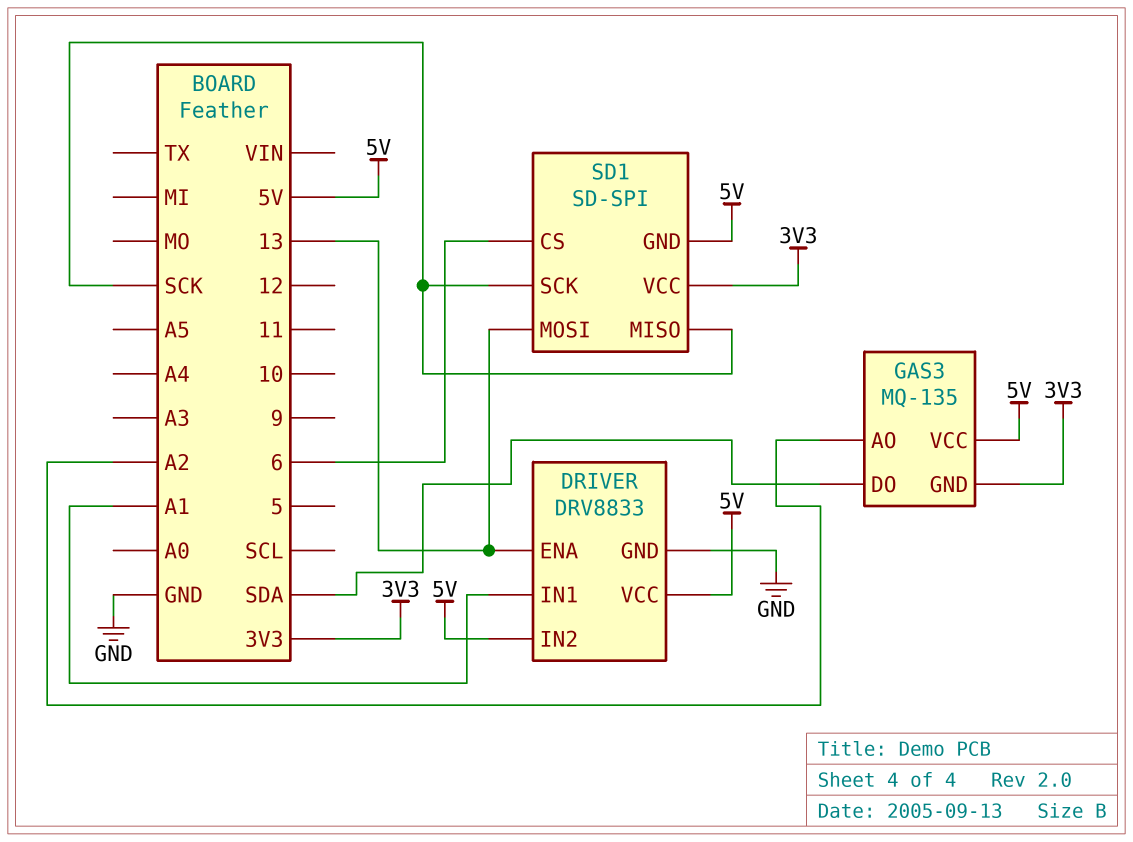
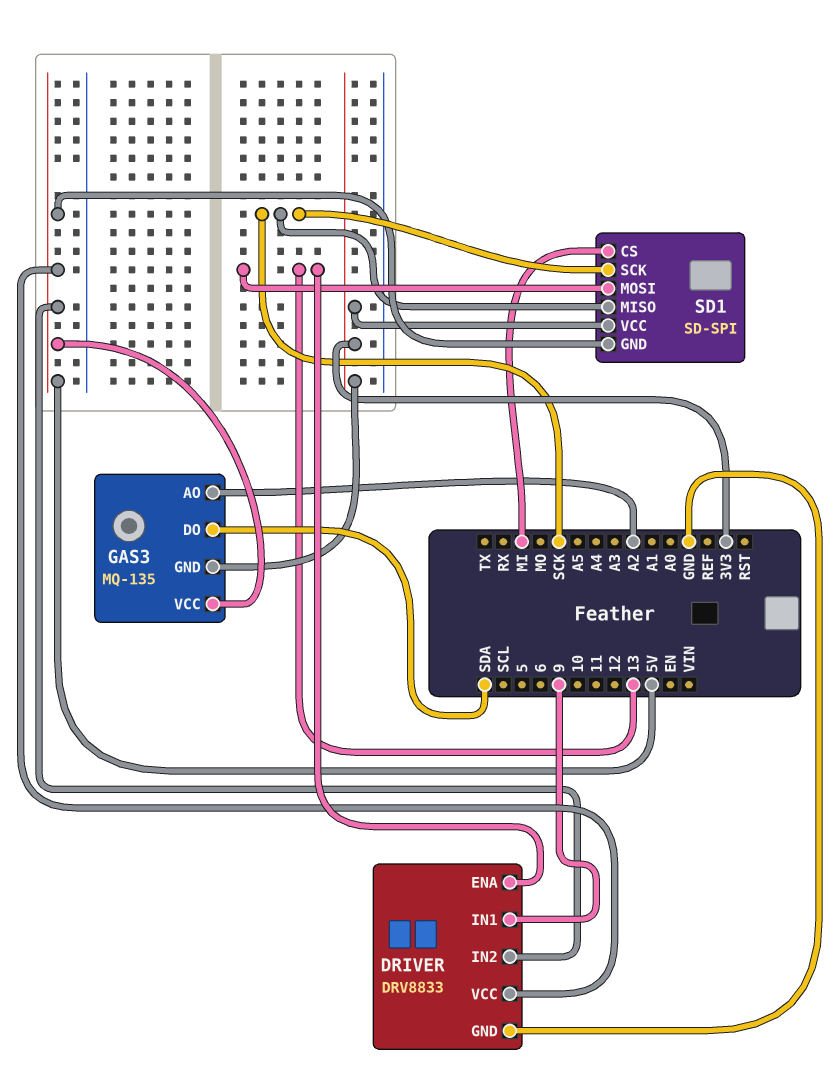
DRIVER pin IN1: A1 -> 9
SD1 pin CS: 6 -> MI

